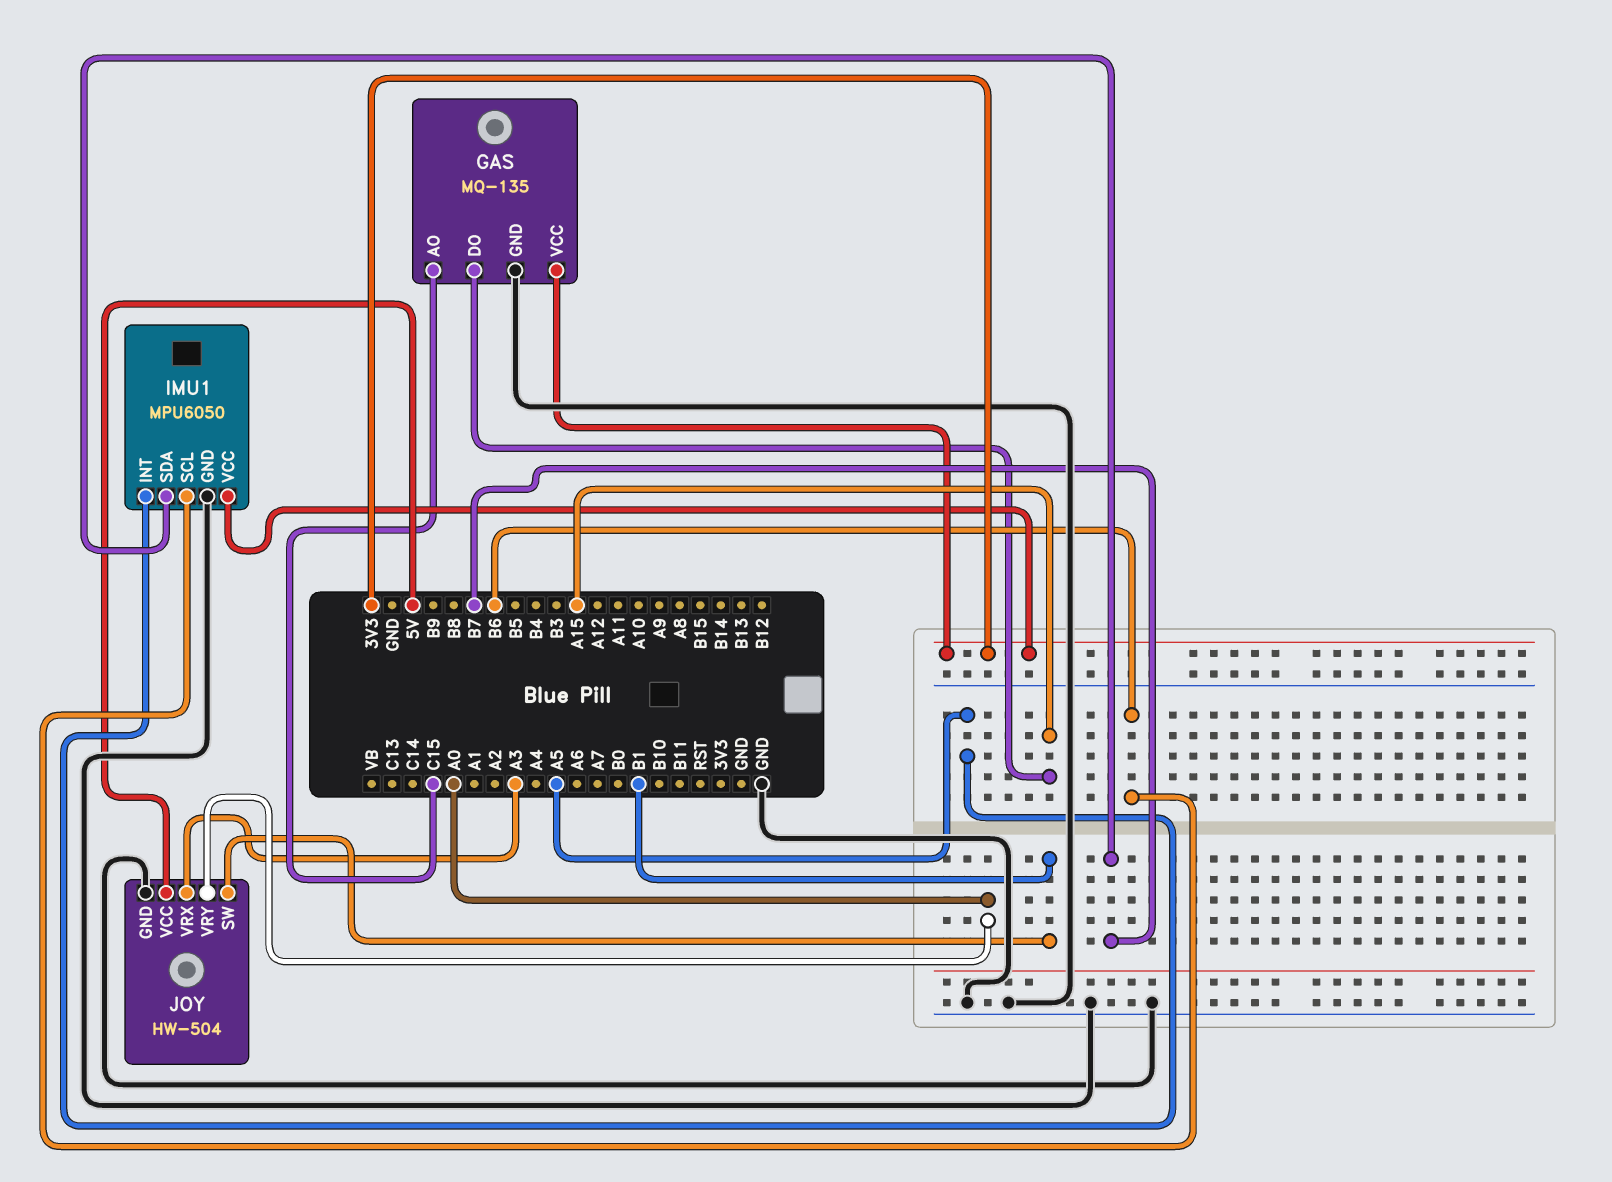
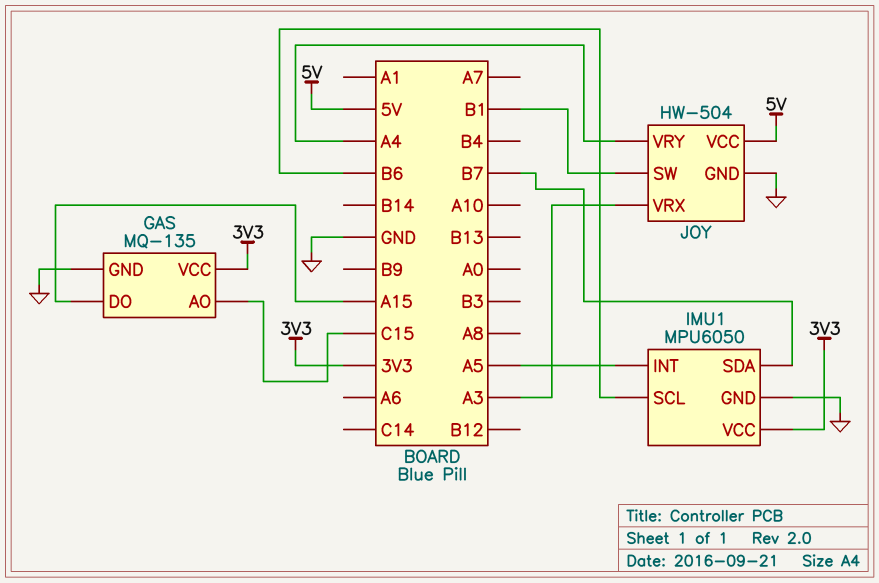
JOY pin VRY: A0 -> A4

